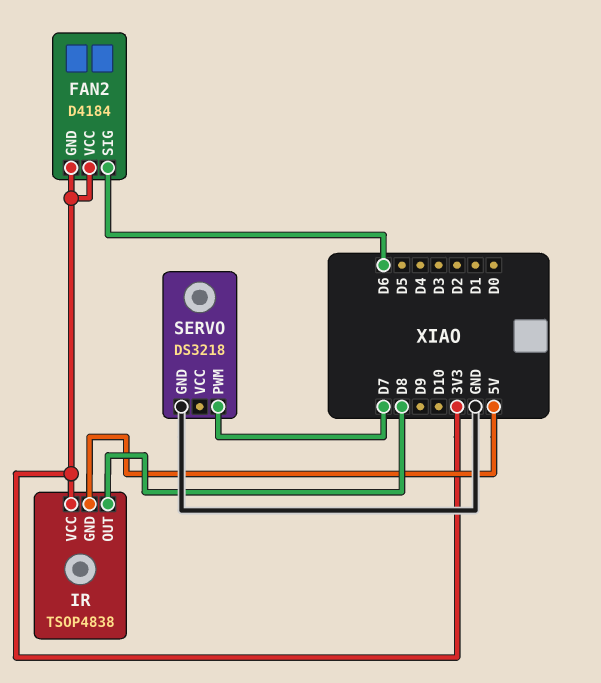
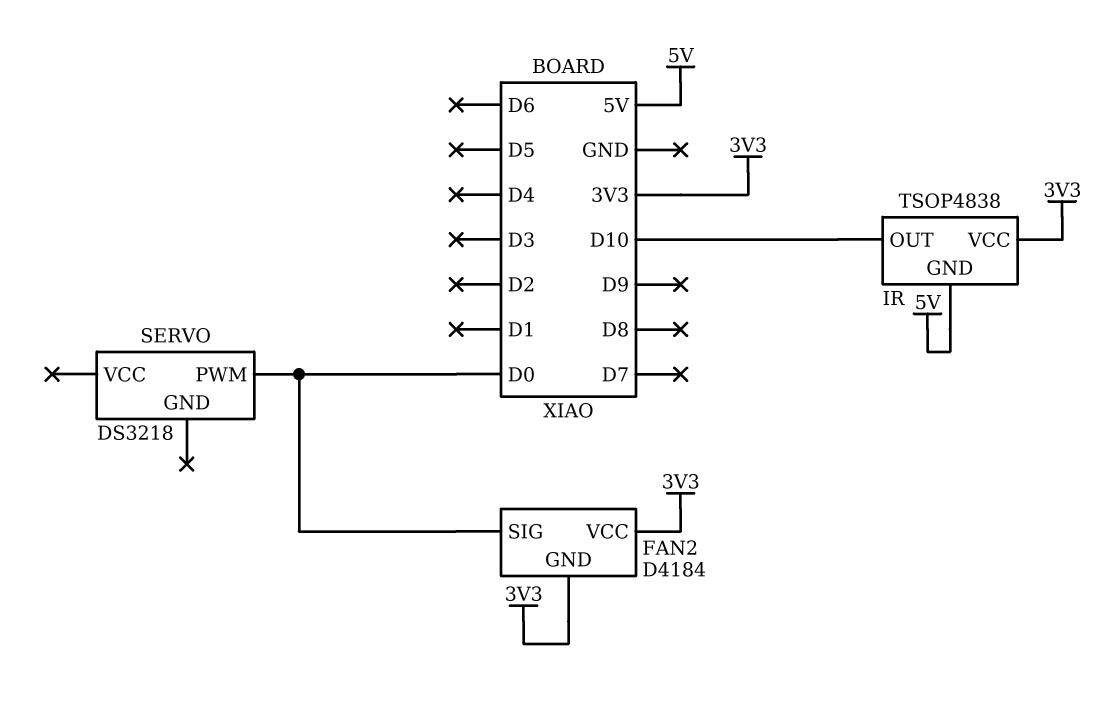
FAN2 pin SIG: D6 -> D0
IR pin OUT: D8 -> D10
SERVO pin GND: GND -> none
SERVO pin PWM: D7 -> D0

